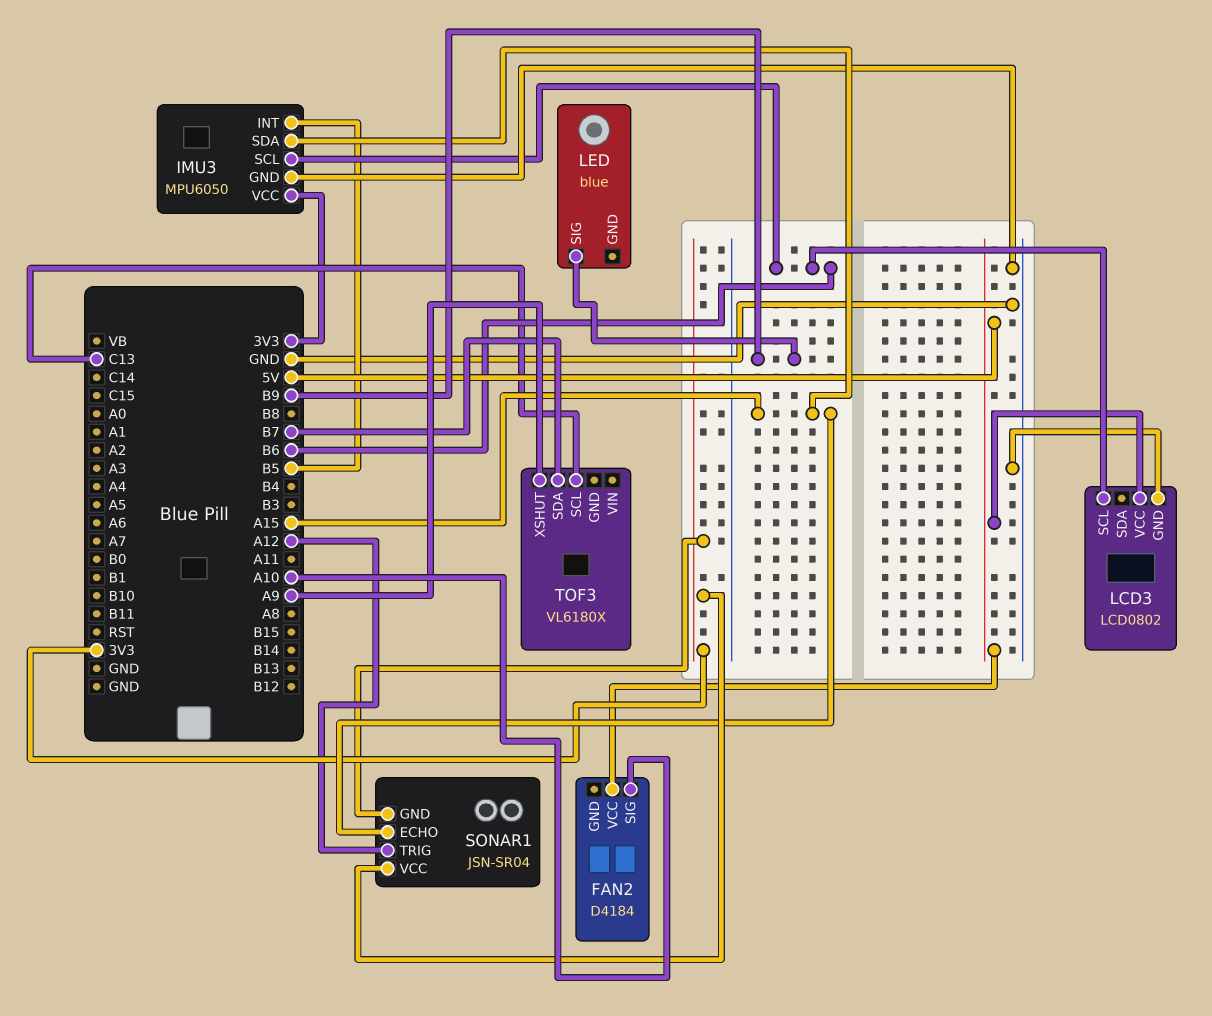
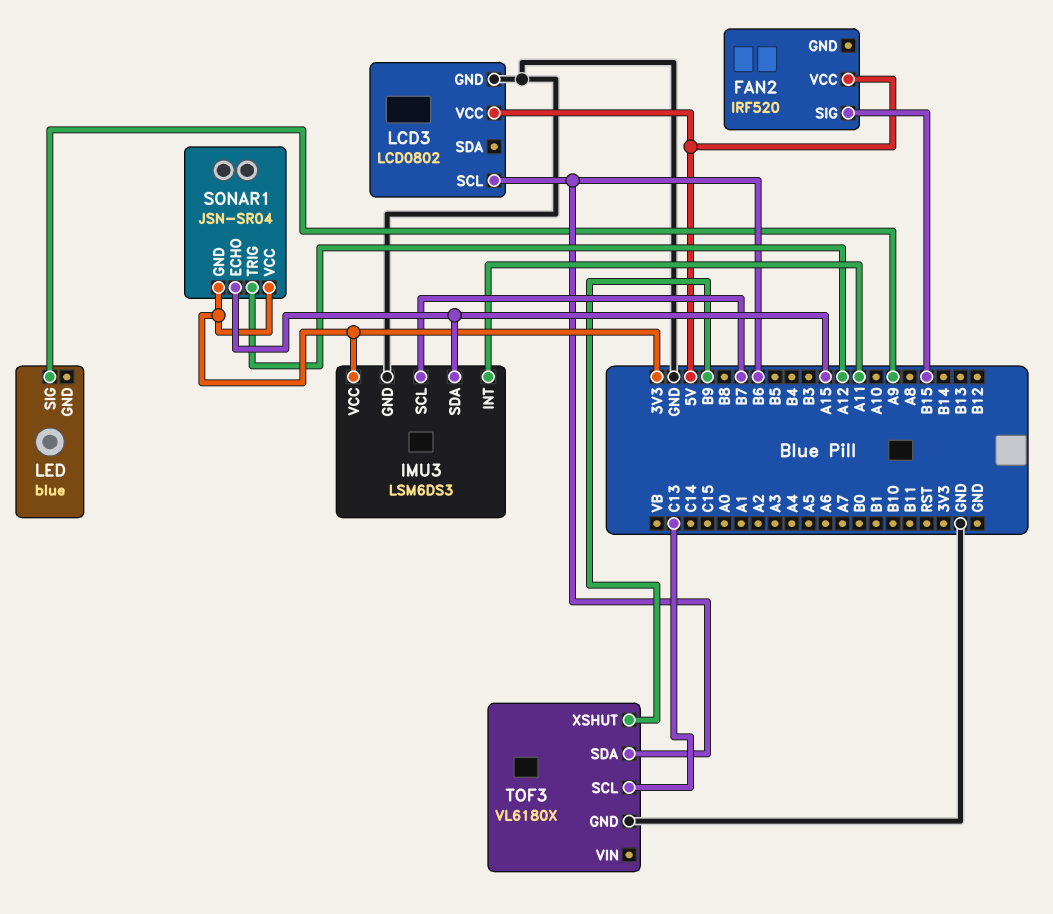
FAN2: D4184 -> IRF520
FAN2 pin SIG: A10 -> B15
IMU3: MPU6050 -> LSM6DS3
IMU3 pin INT: B5 -> A11
IMU3 pin SCL: B6 -> B7
LED pin SIG: B9 -> A9
TOF3 pin GND: none -> GND
TOF3 pin SDA: B7 -> B6
TOF3 pin XSHUT: A9 -> B9

